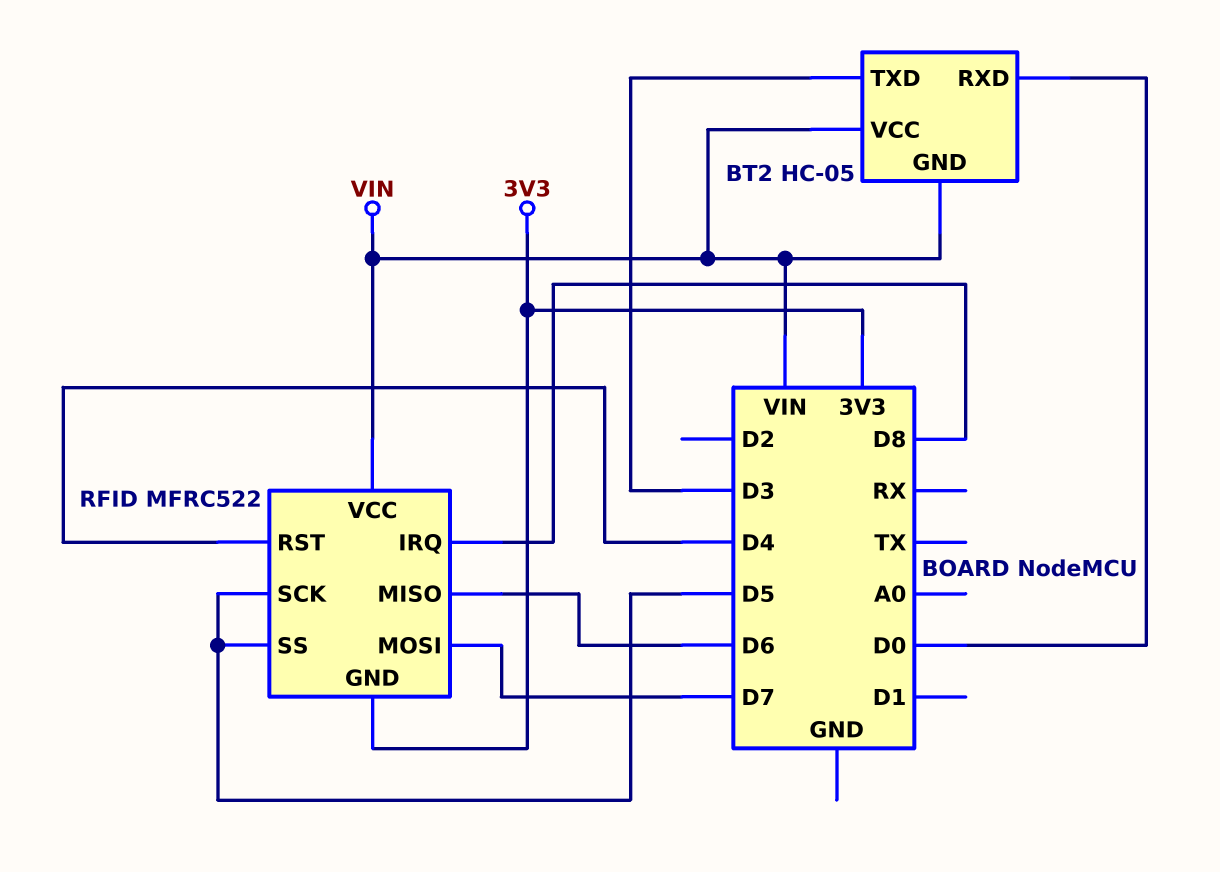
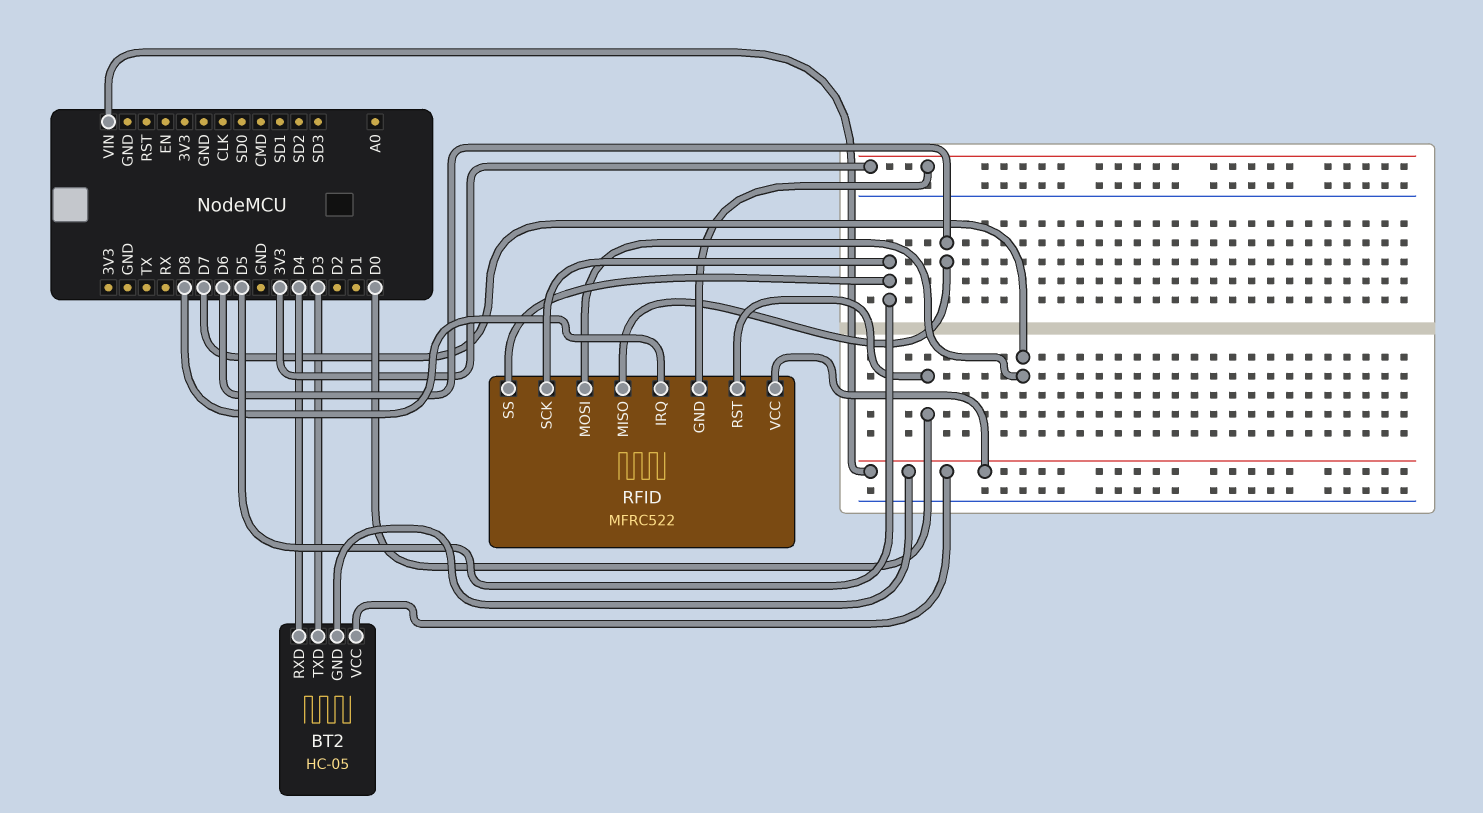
BT2 pin RXD: D0 -> D4
RFID pin RST: D4 -> D0

